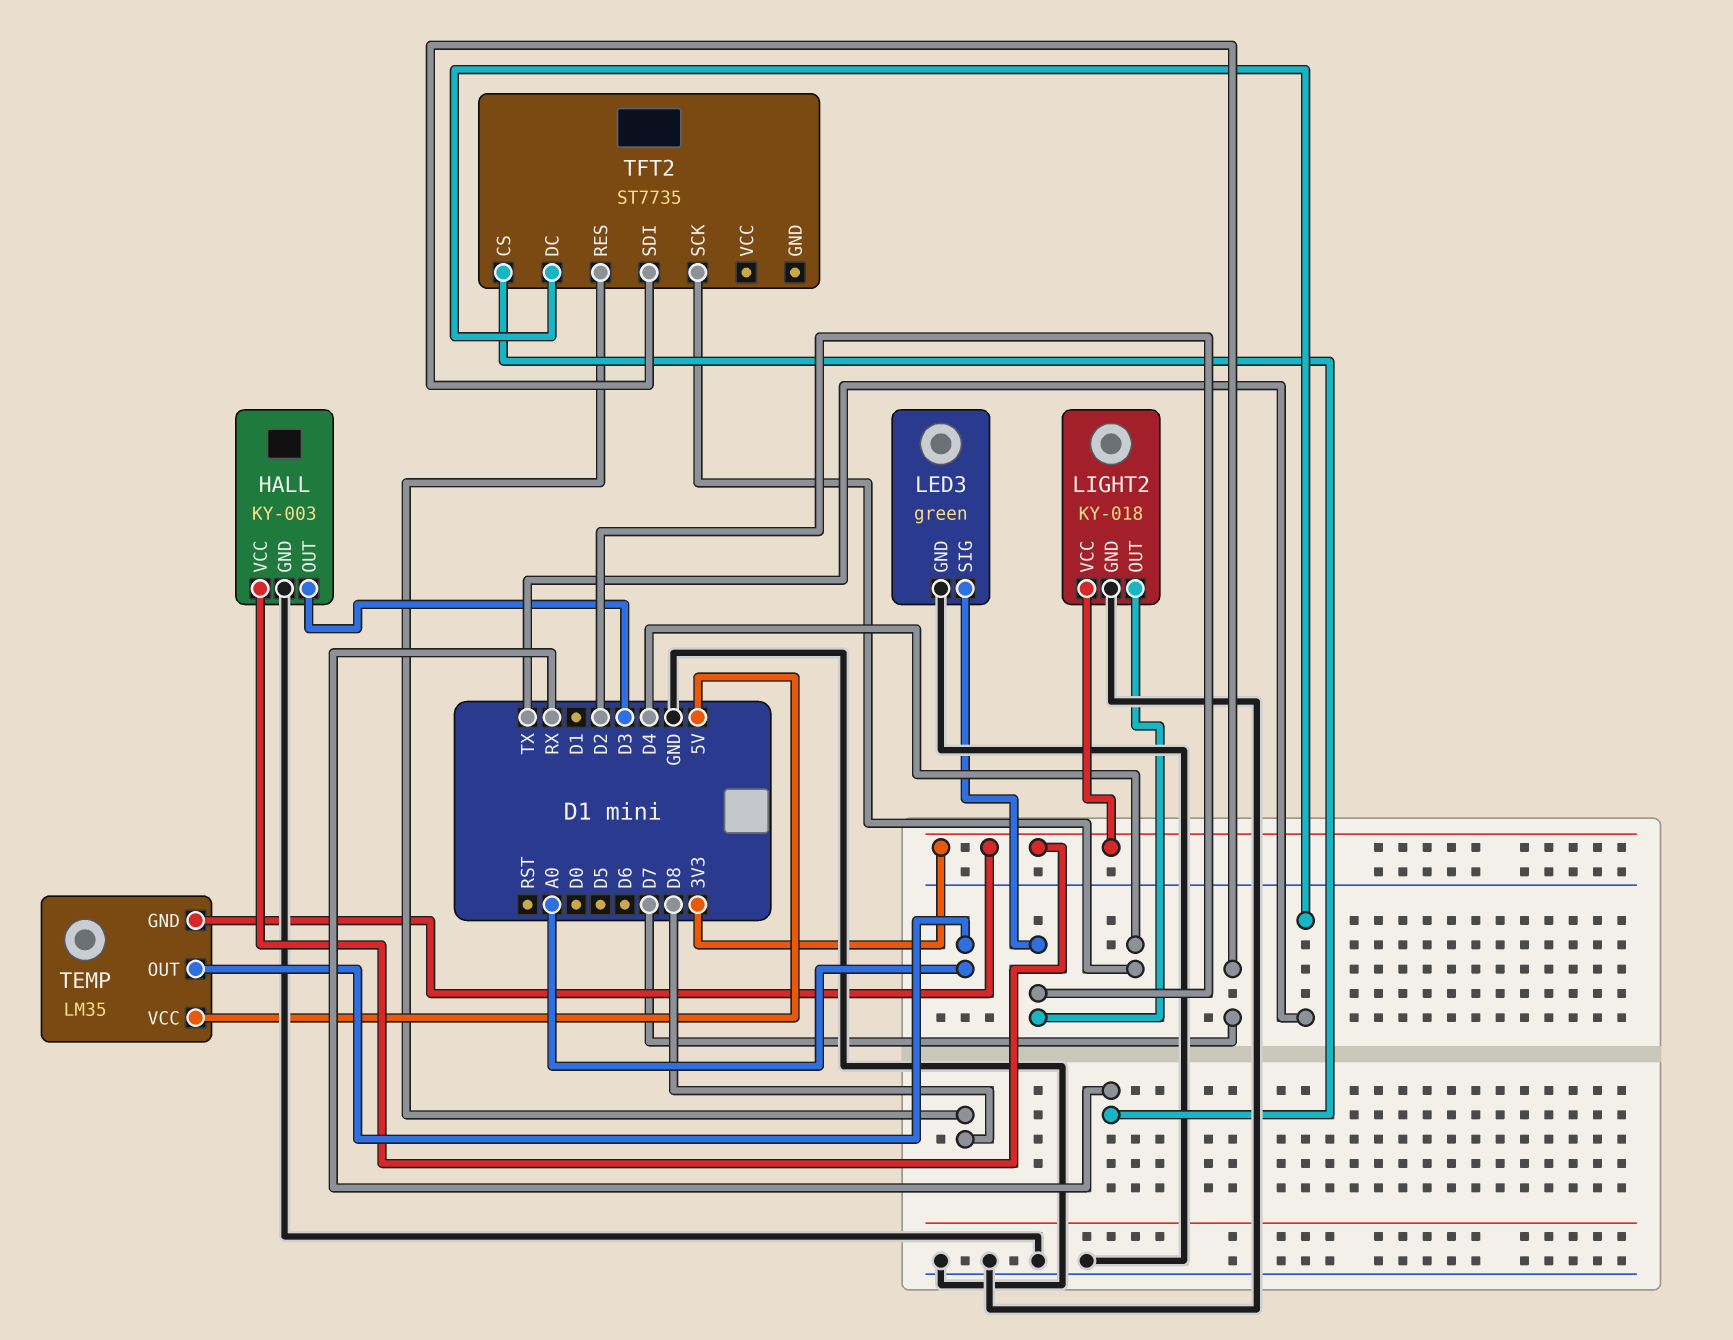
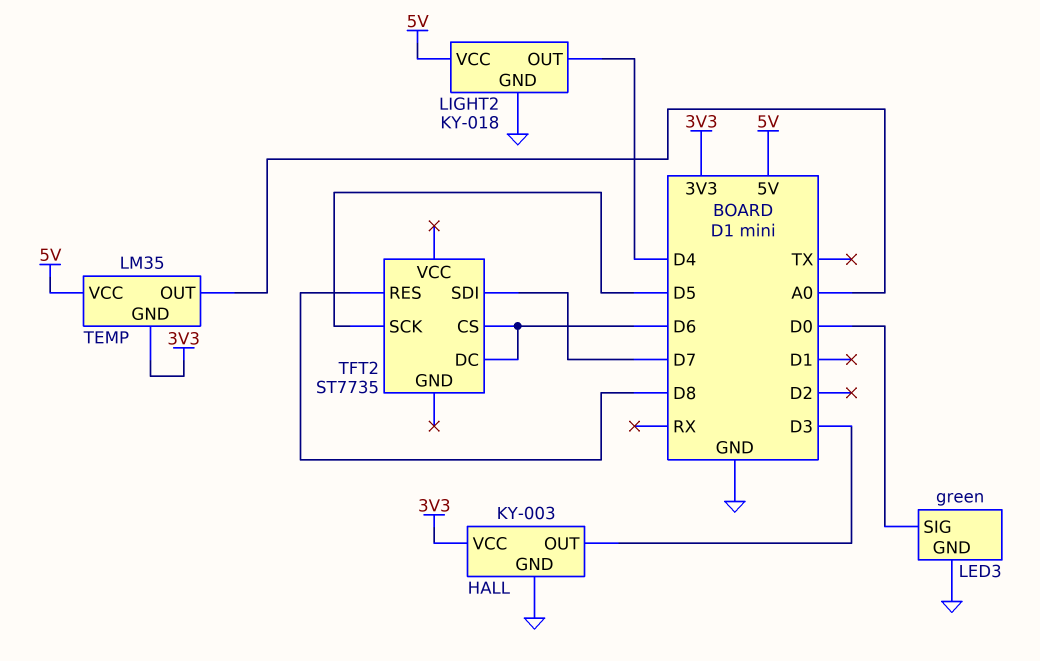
LED3 pin SIG: D2 -> D0
LIGHT2 pin OUT: D2 -> D4
LIGHT2 pin VCC: 3V3 -> 5V
TFT2 pin CS: RX -> D6
TFT2 pin DC: TX -> D6
TFT2 pin SCK: D4 -> D5

